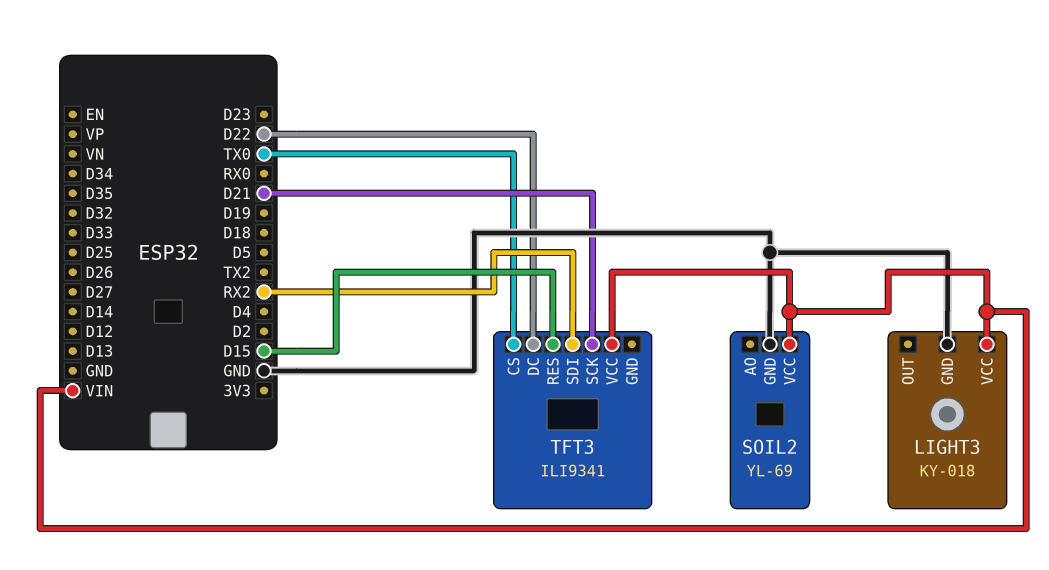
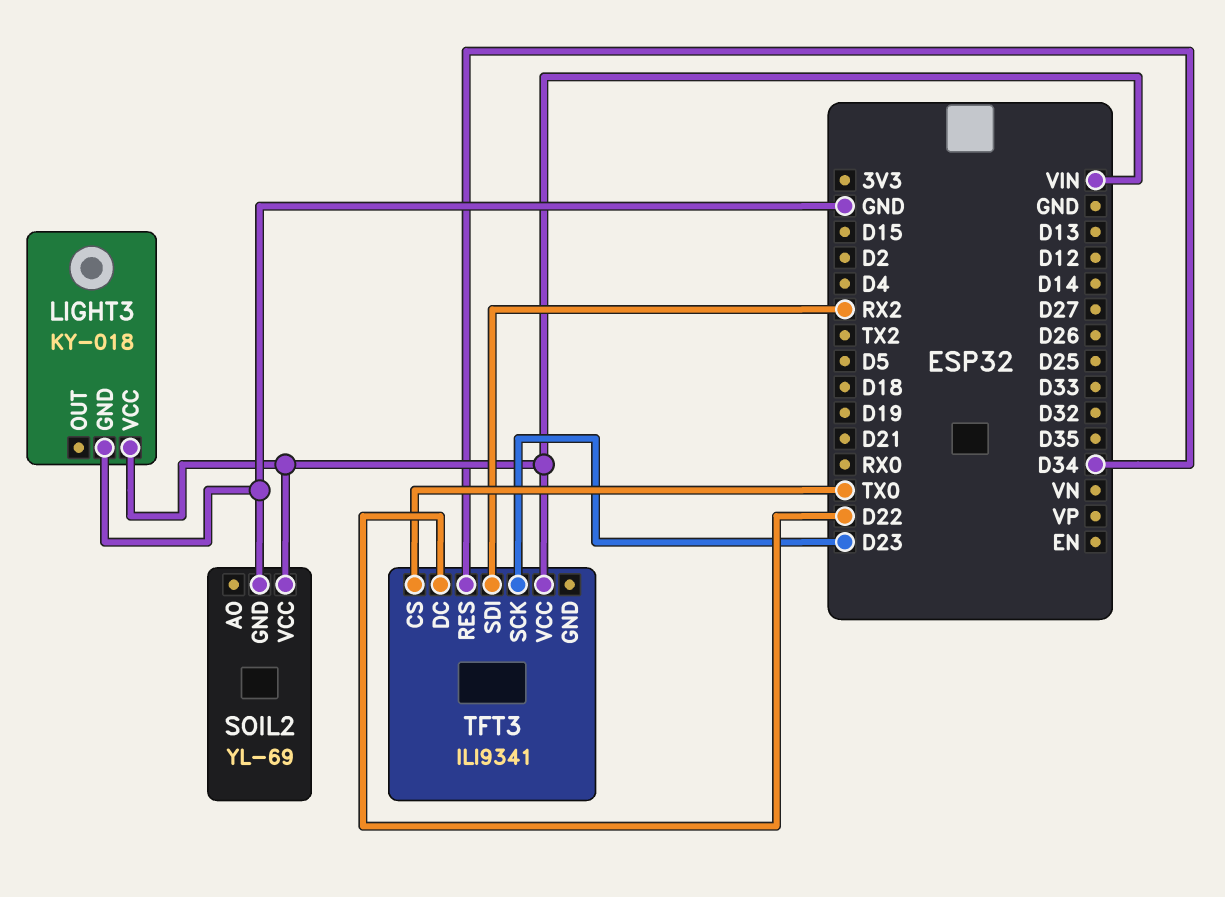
TFT3 pin RES: D15 -> D34
TFT3 pin SCK: D21 -> D23

